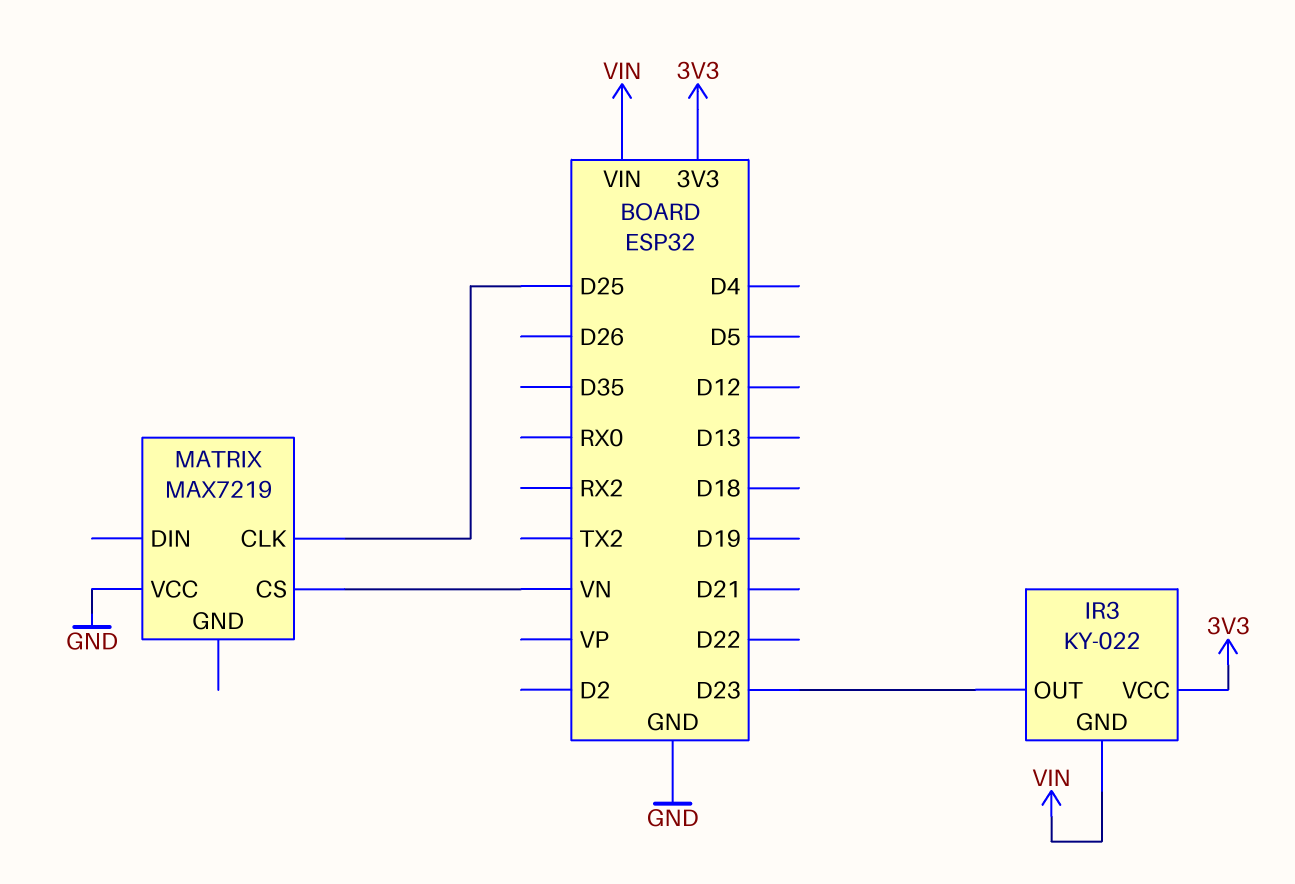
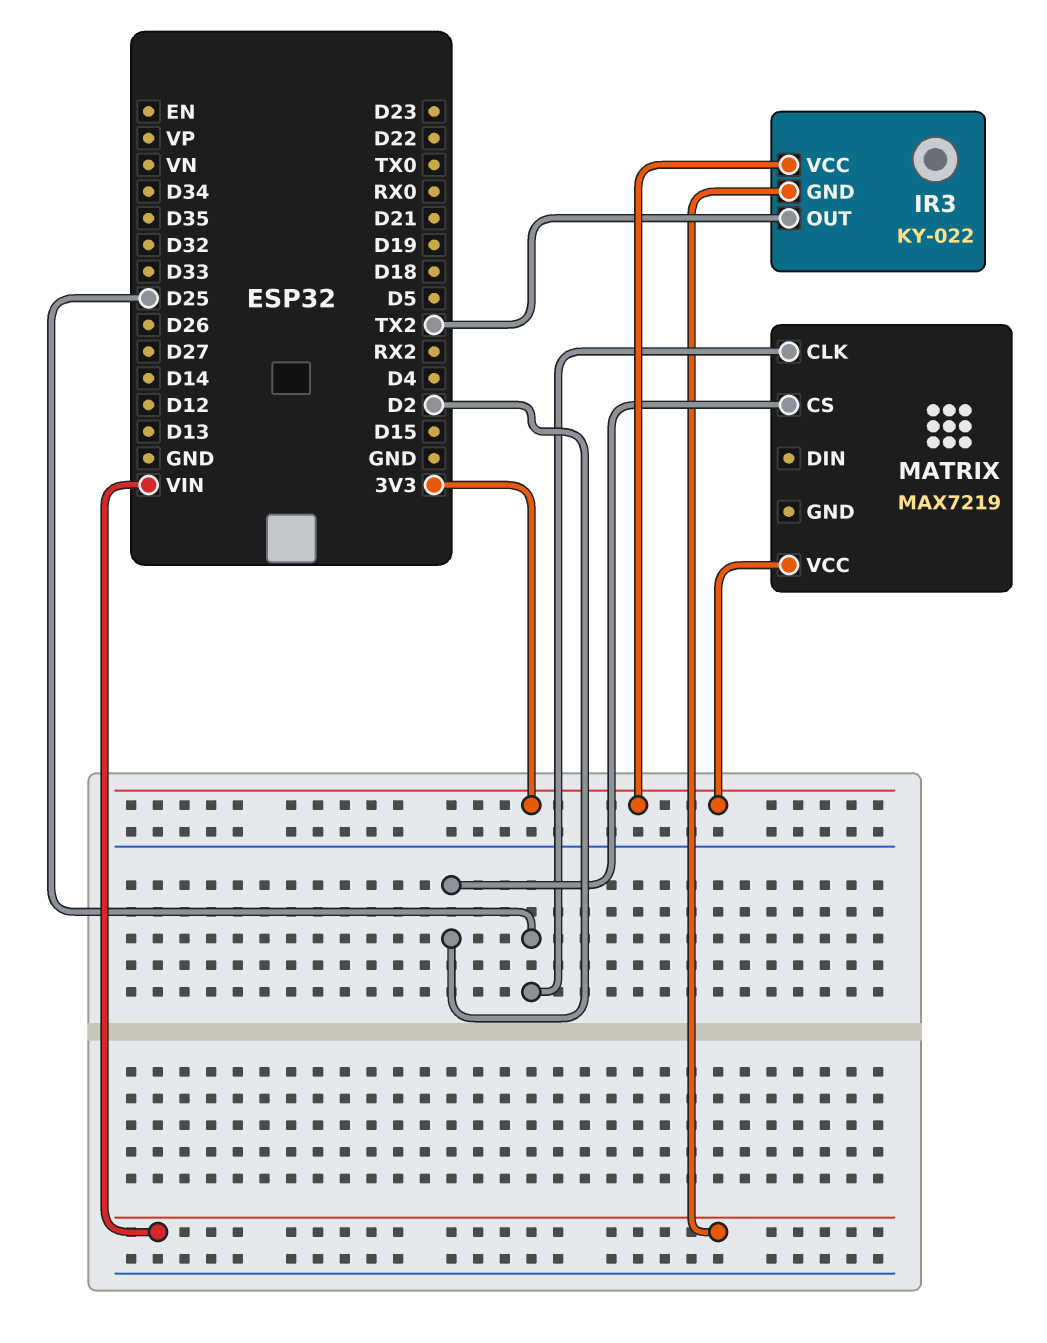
IR3 pin OUT: D23 -> TX2
MATRIX pin CS: VN -> D2
MATRIX pin VCC: GND -> 3V3

